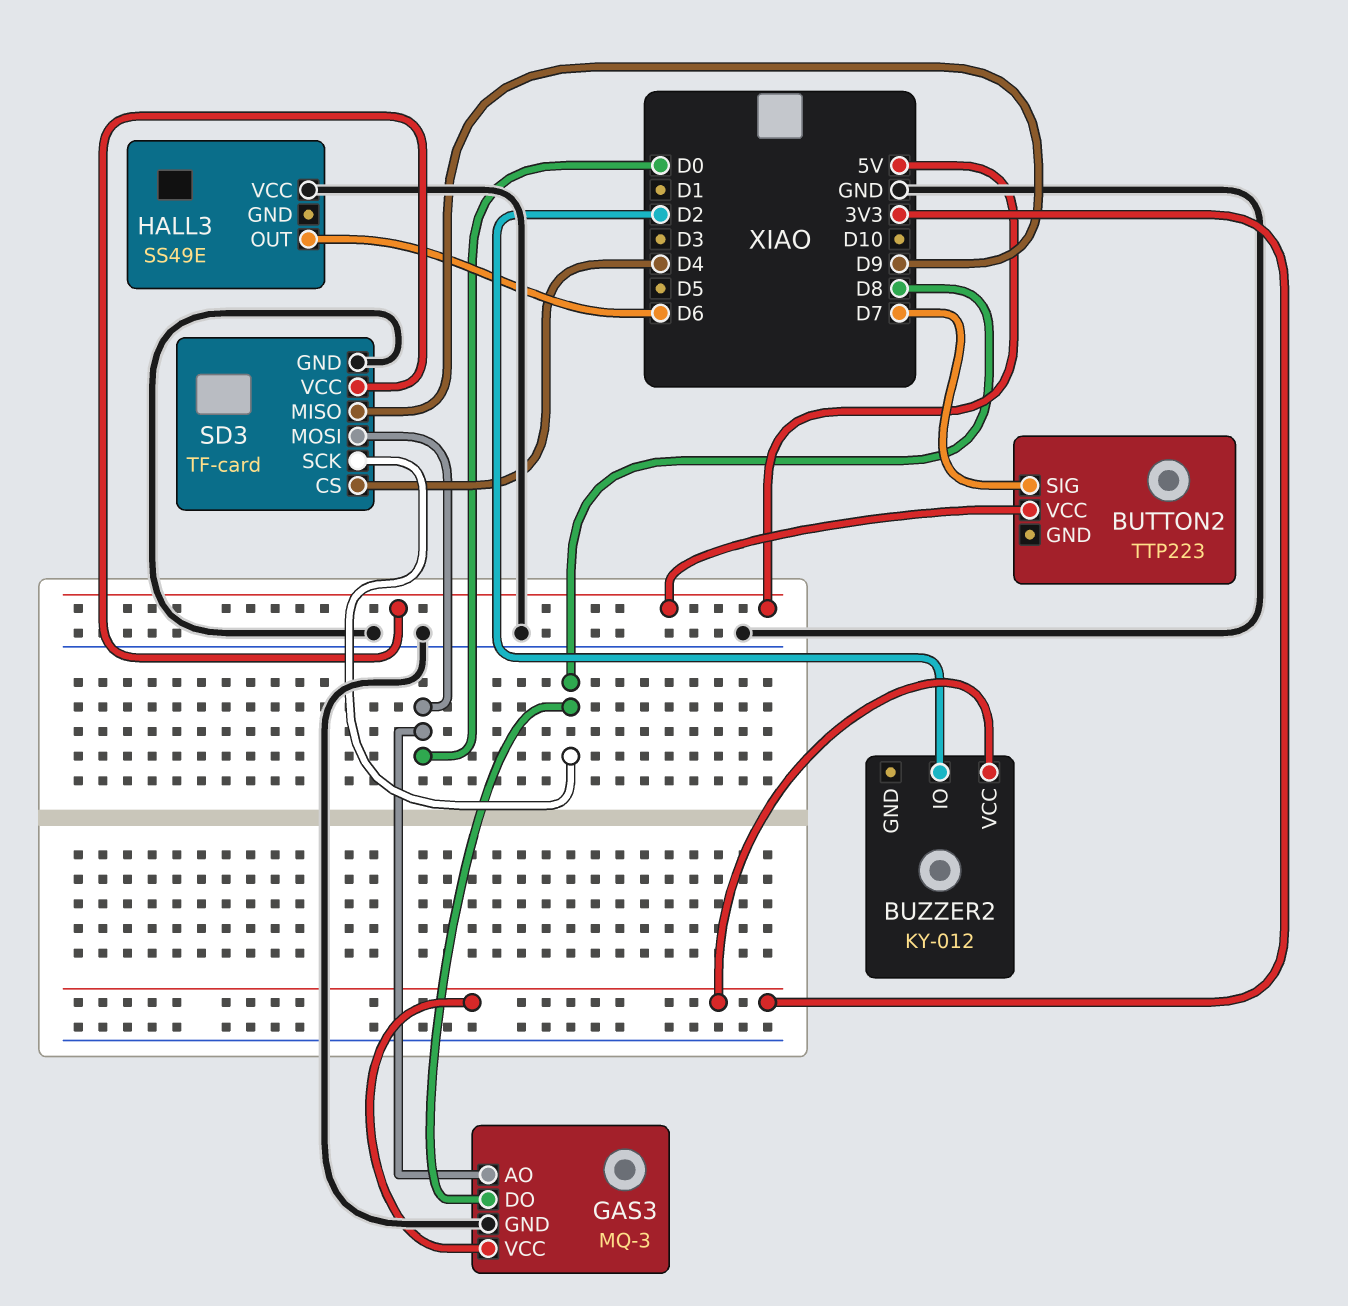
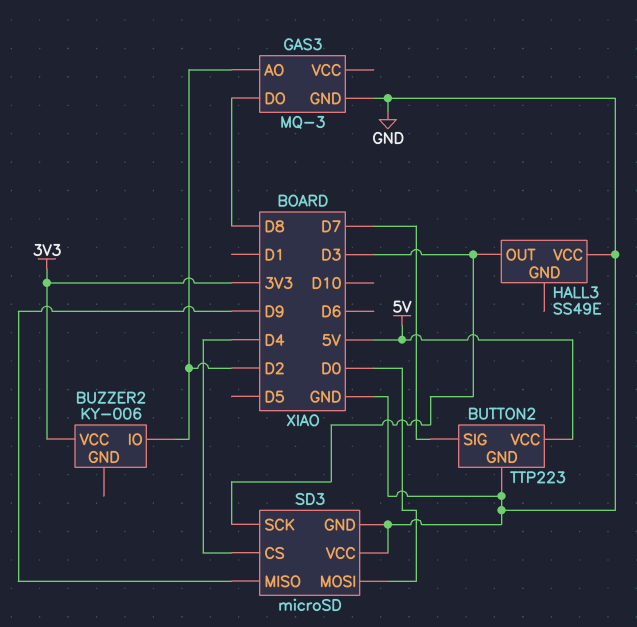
BUTTON2 pin GND: none -> GND
BUZZER2: KY-012 -> KY-006
GAS3 pin AO: D0 -> D2
GAS3 pin VCC: 3V3 -> none
HALL3 pin OUT: D6 -> D3
SD3: TF-card -> microSD
SD3 pin SCK: D8 -> D3
SD3 pin VCC: 5V -> GND

